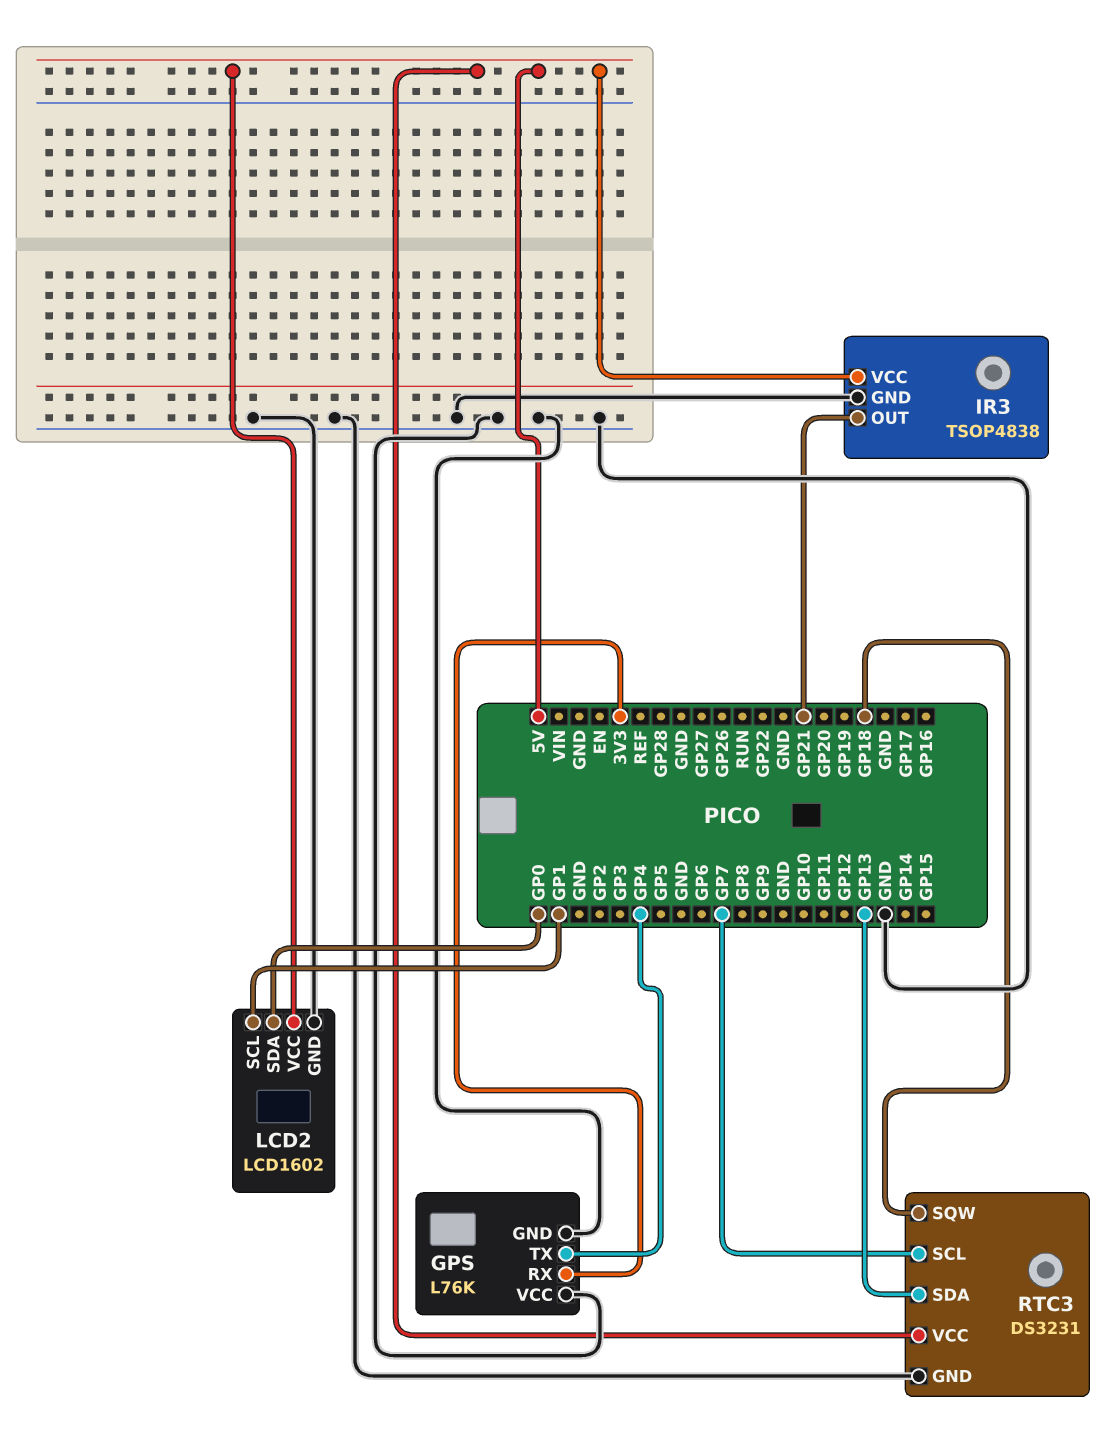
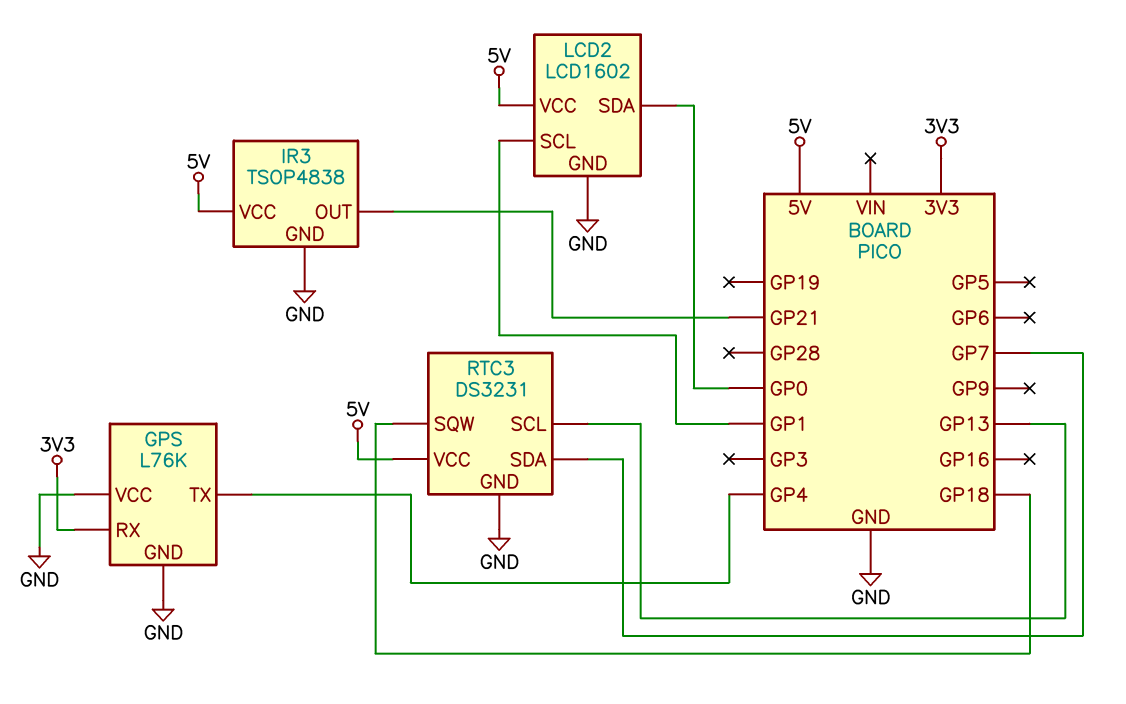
RTC3 pin SCL: GP7 -> GP13
RTC3 pin SDA: GP13 -> GP7

